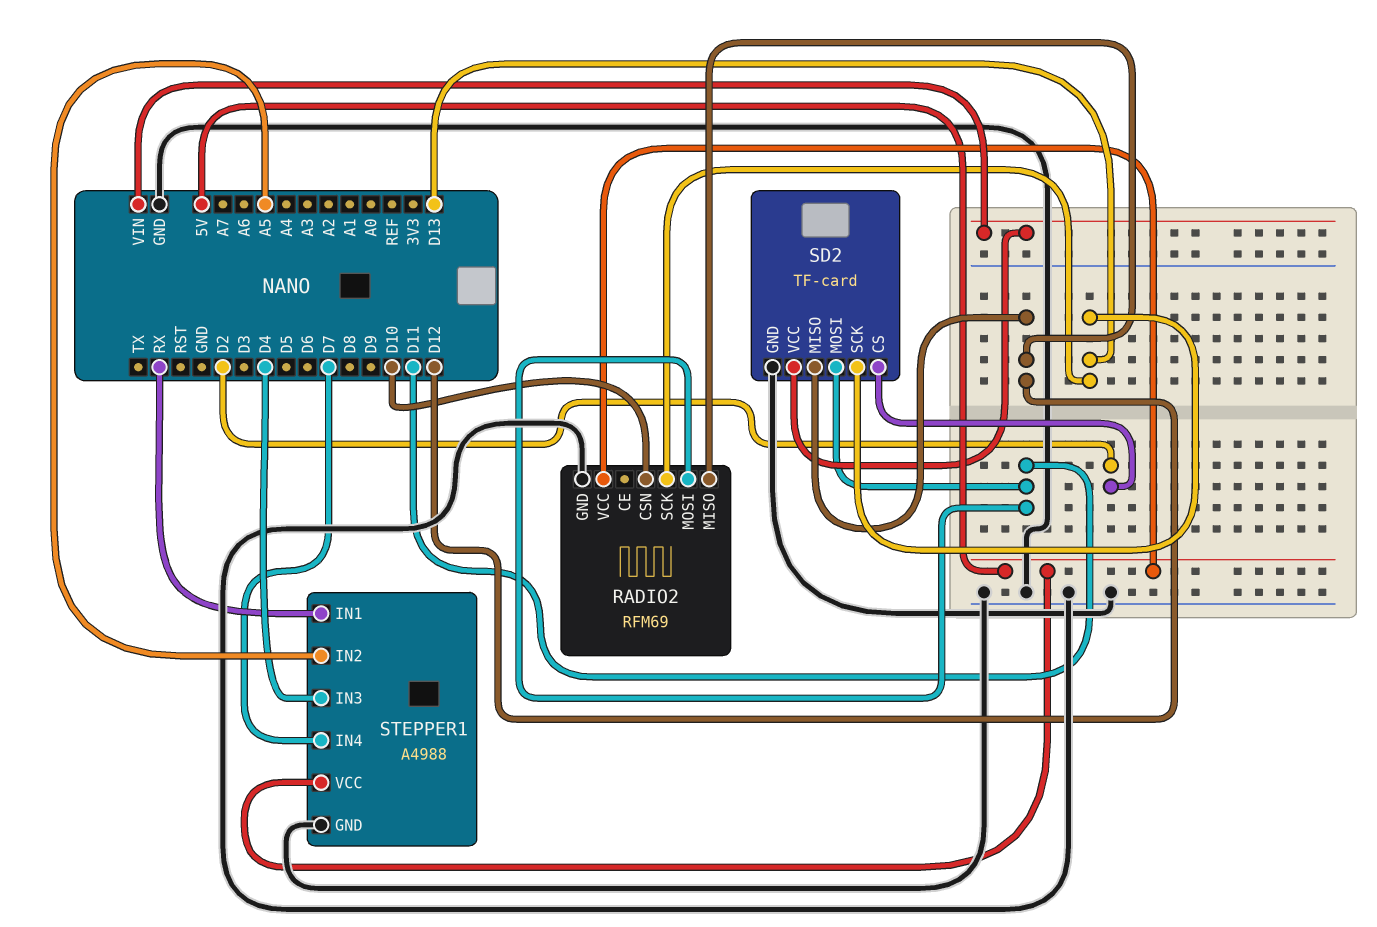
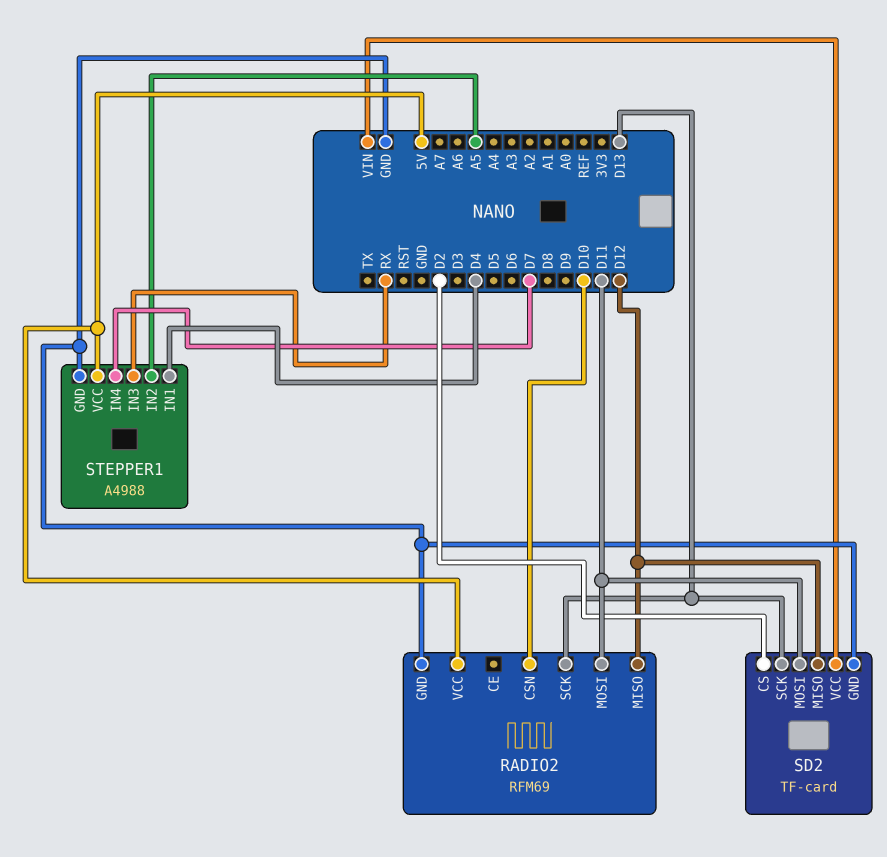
STEPPER1 pin IN1: RX -> D4
STEPPER1 pin IN3: D4 -> RX

